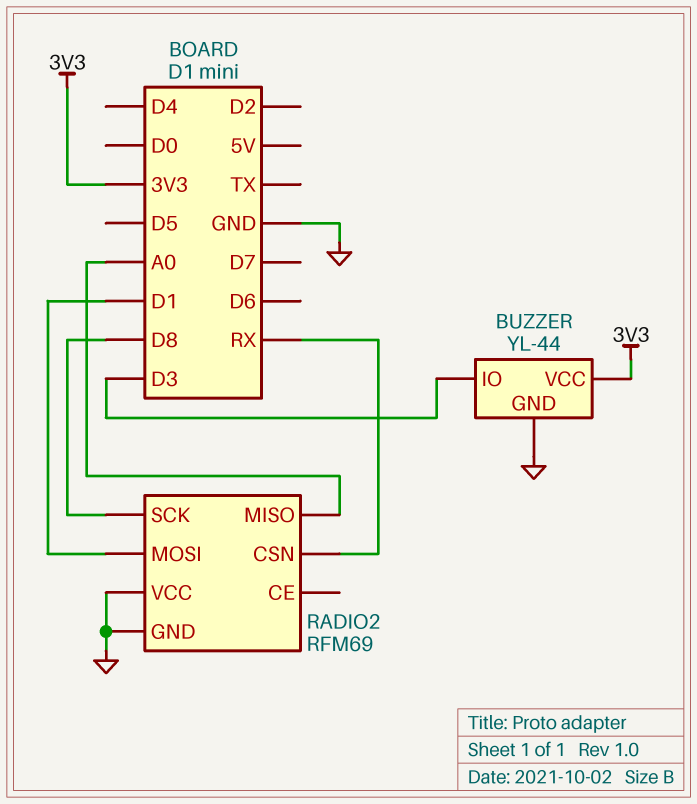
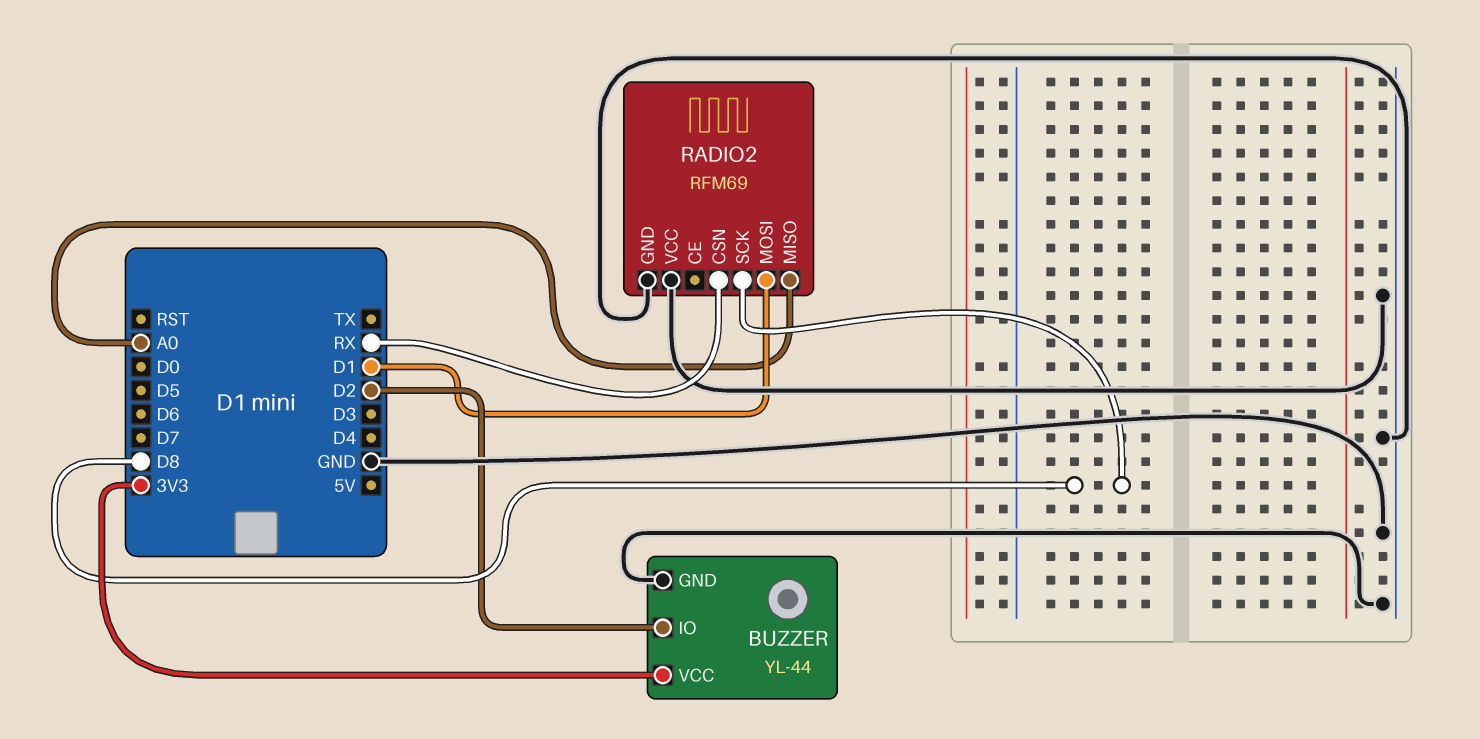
BUZZER pin IO: D3 -> D2

